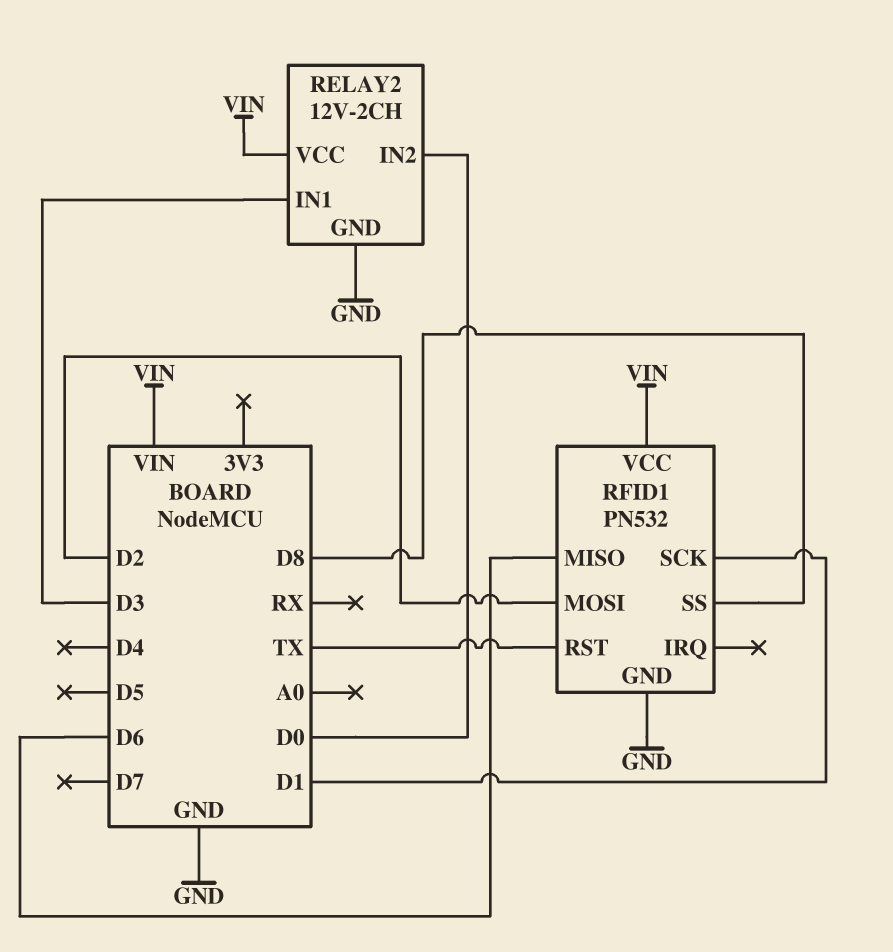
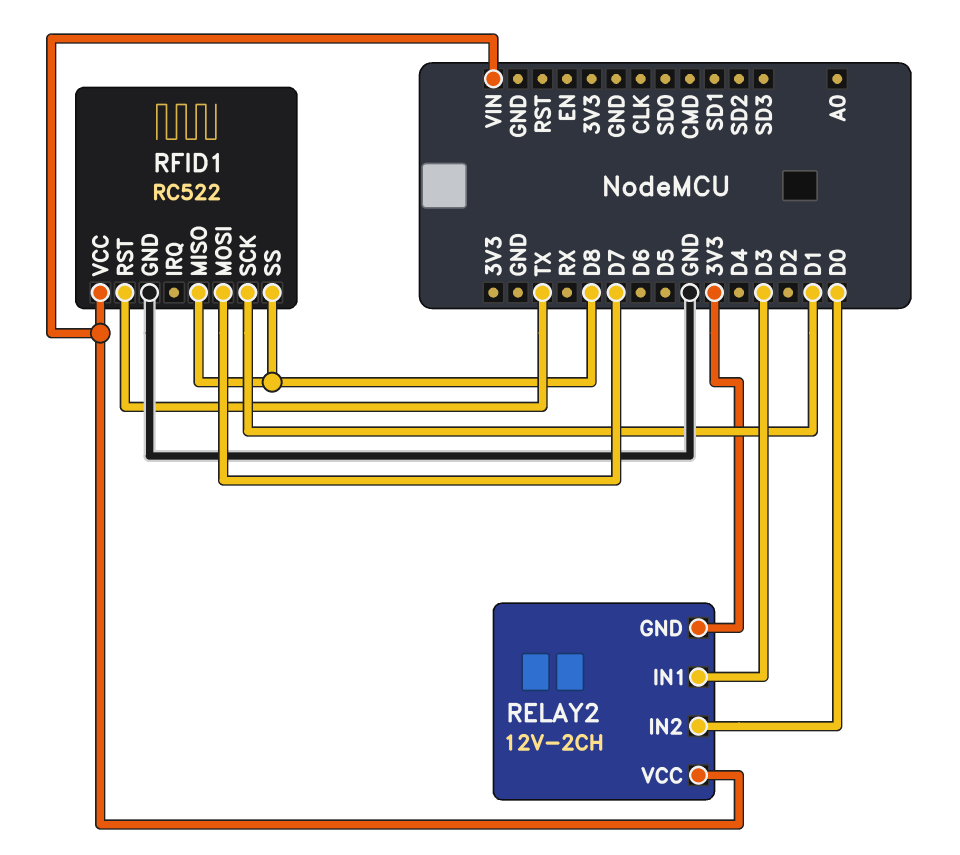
RELAY2 pin GND: GND -> 3V3
RFID1: PN532 -> RC522
RFID1 pin MISO: D6 -> D8
RFID1 pin MOSI: D2 -> D7

